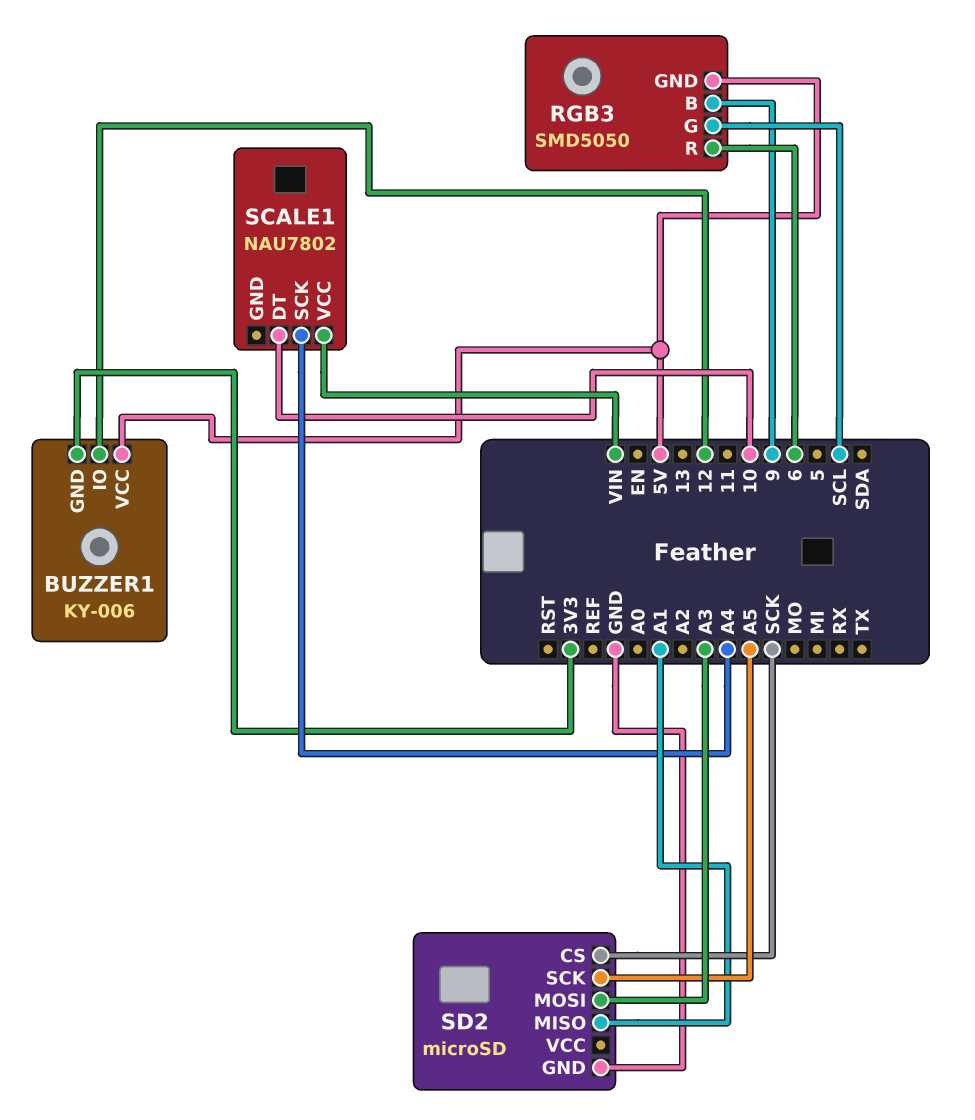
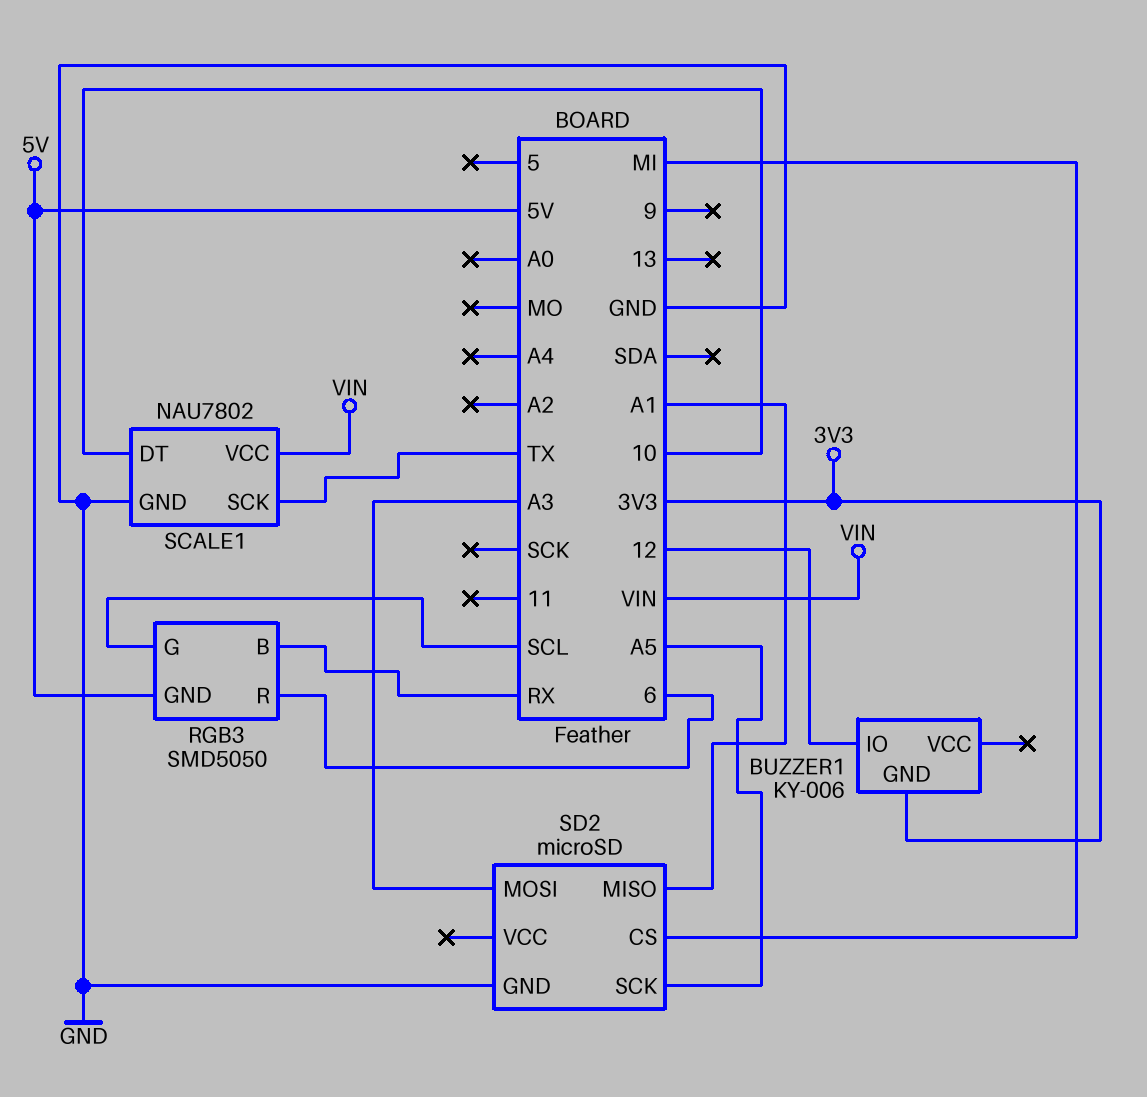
BUZZER1 pin VCC: 5V -> none
RGB3 pin B: 9 -> RX
SCALE1 pin GND: none -> GND
SCALE1 pin SCK: A4 -> TX
SD2 pin CS: SCK -> MI

